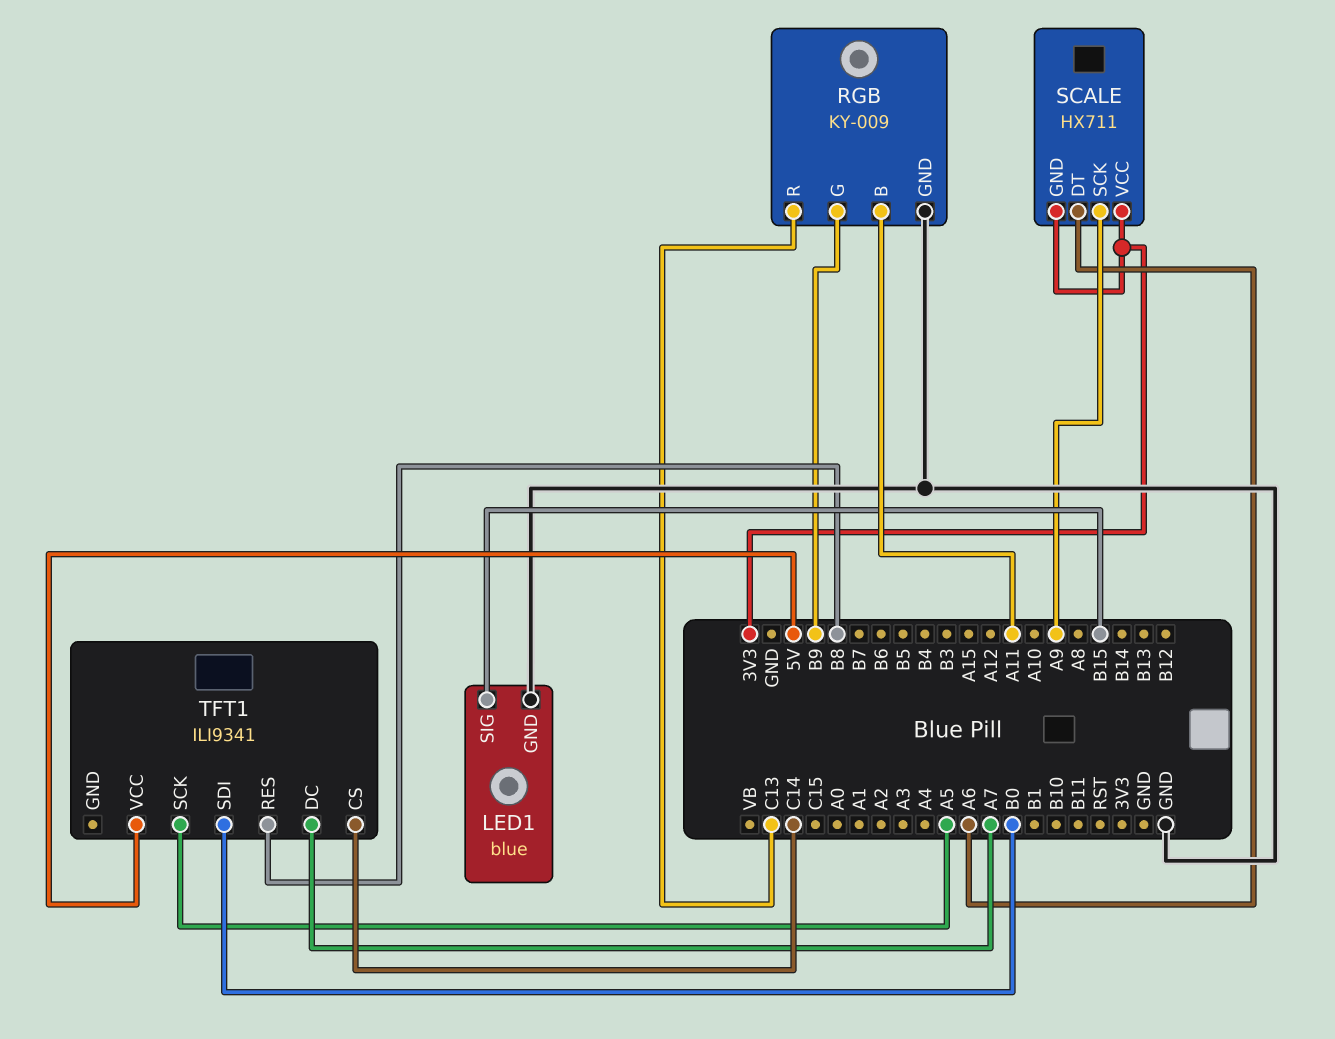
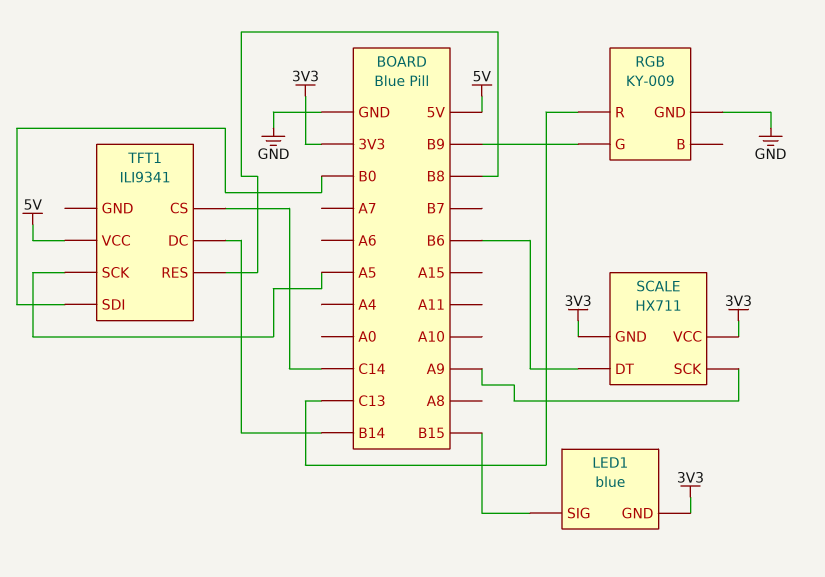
LED1 pin GND: GND -> 3V3
RGB pin B: A11 -> none
SCALE pin DT: A6 -> B6
TFT1 pin DC: A7 -> B14

